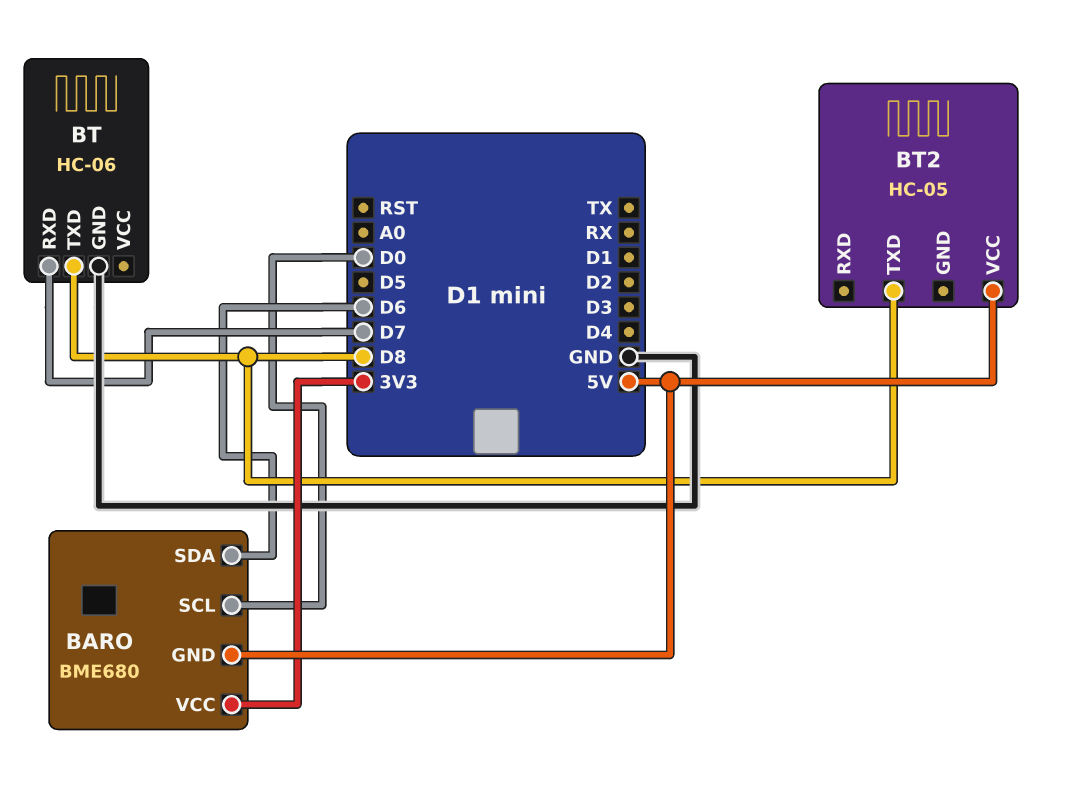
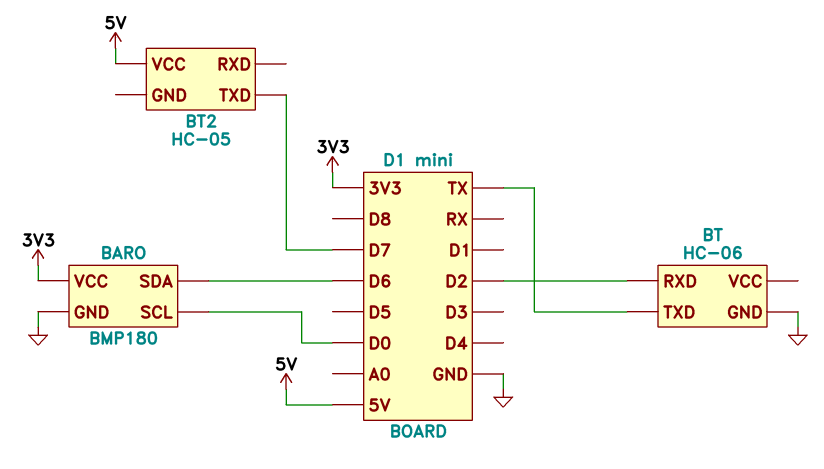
BARO: BME680 -> BMP180
BARO pin GND: 5V -> GND
BT pin RXD: D7 -> D2
BT pin TXD: D8 -> TX
BT2 pin TXD: D8 -> D7

